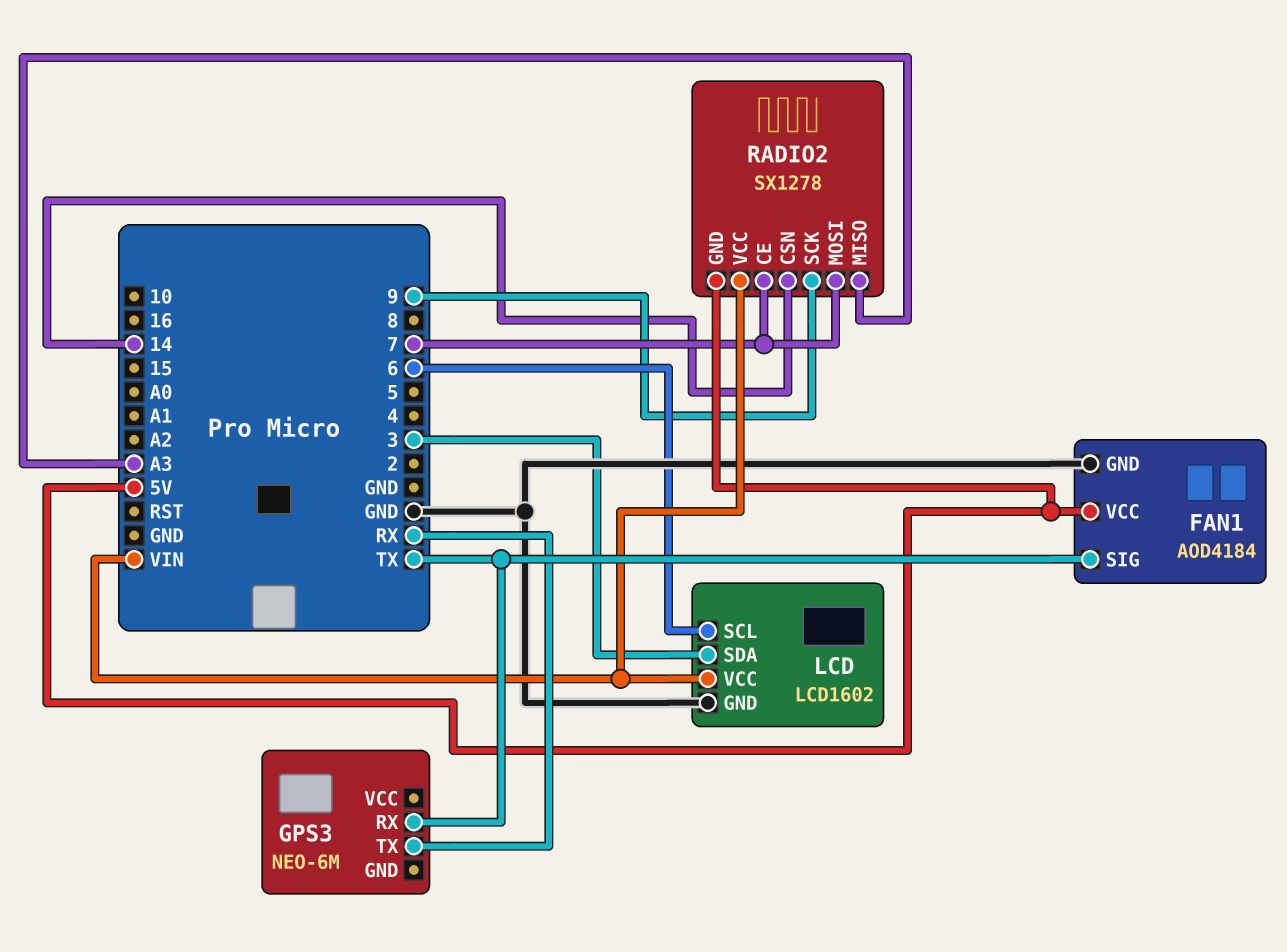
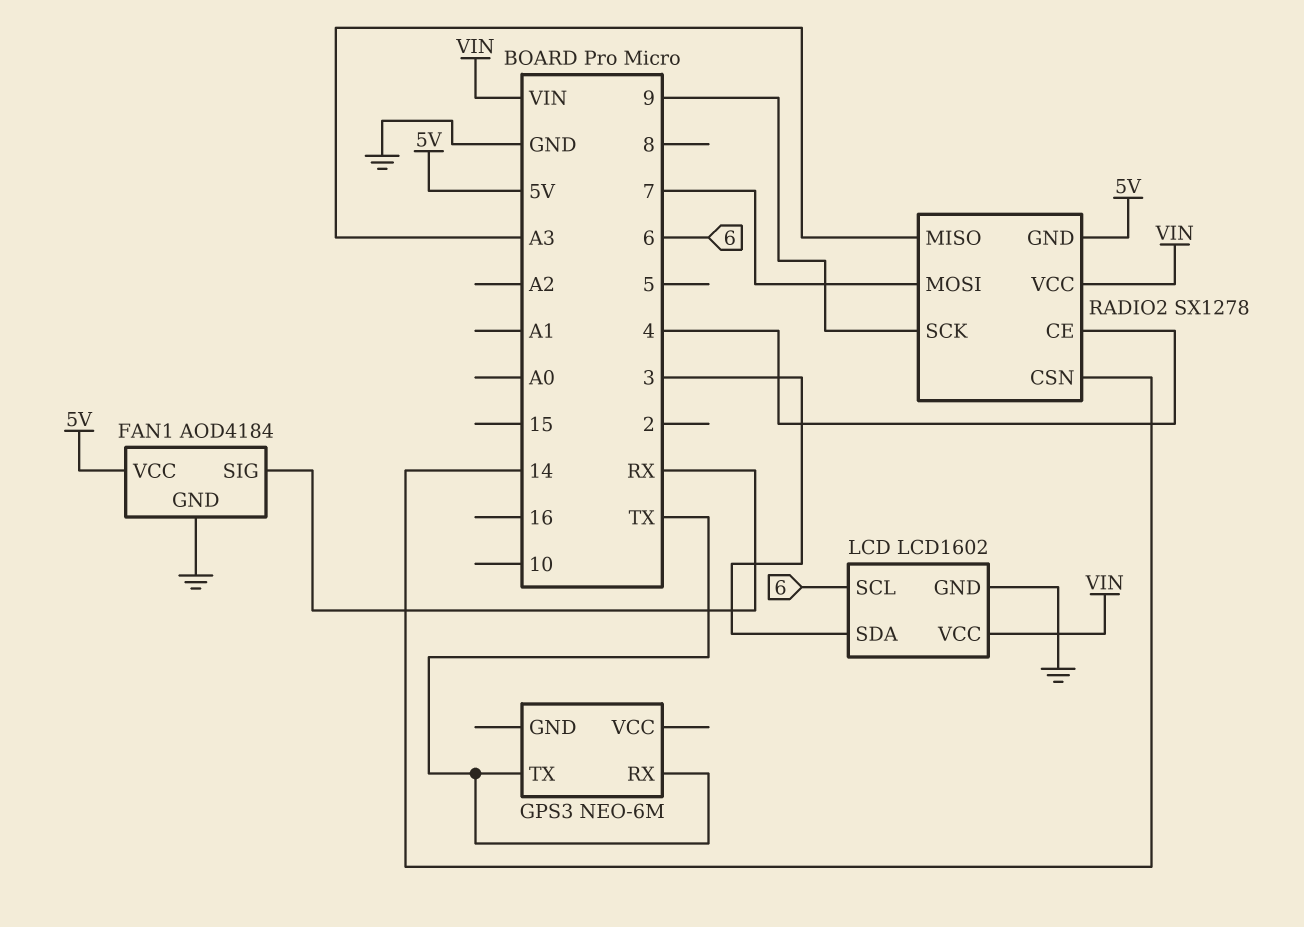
FAN1 pin SIG: TX -> RX
GPS3 pin TX: RX -> TX
RADIO2 pin CE: 7 -> 4

